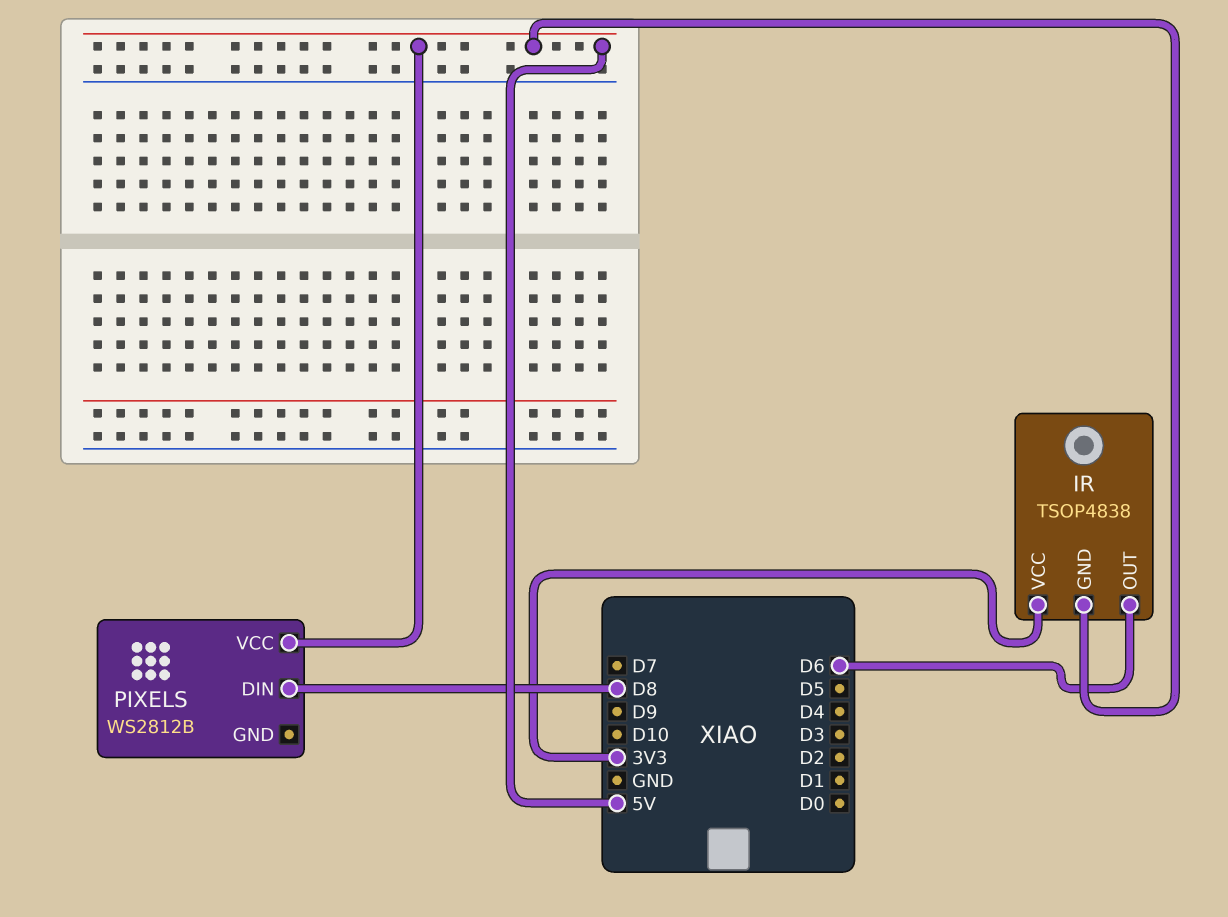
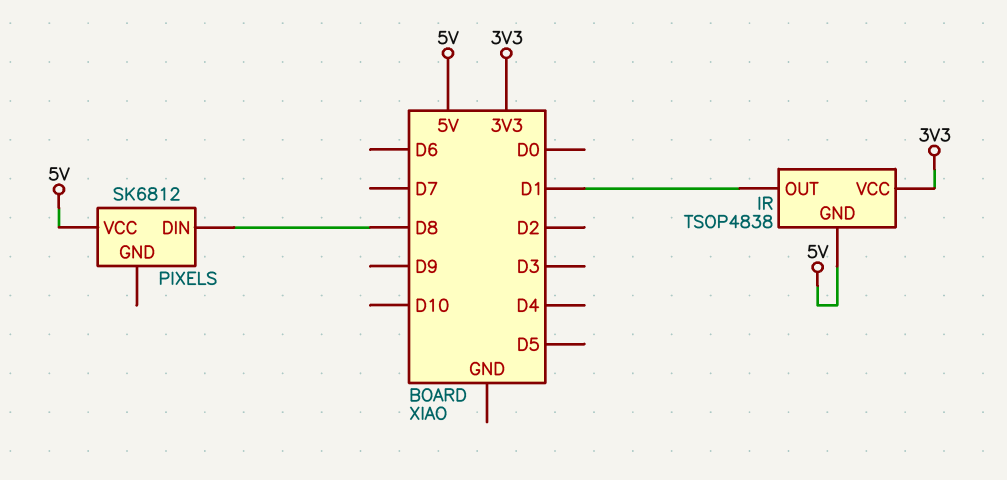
IR pin OUT: D6 -> D1
PIXELS: WS2812B -> SK6812

